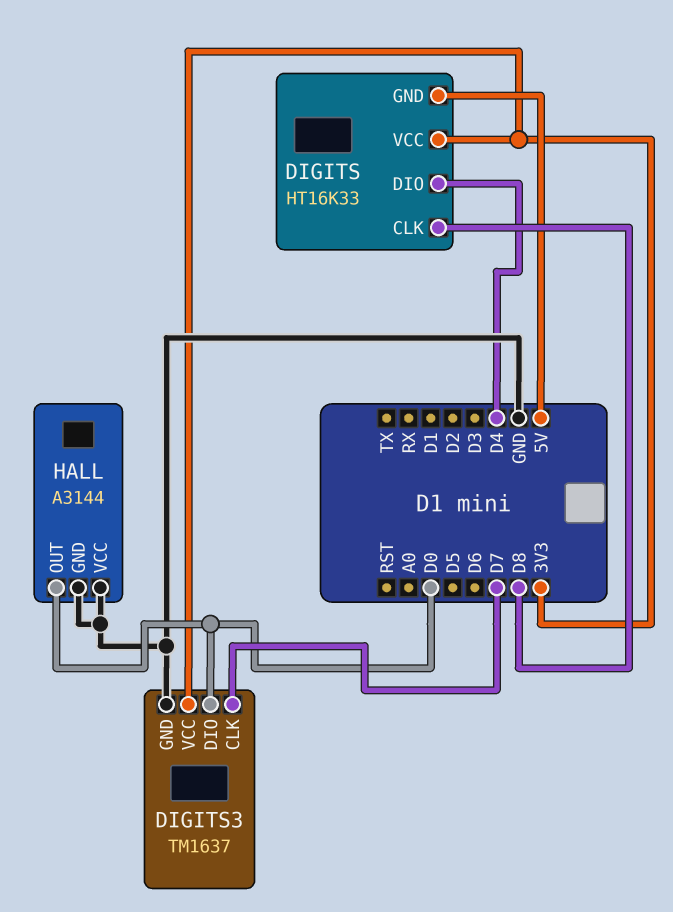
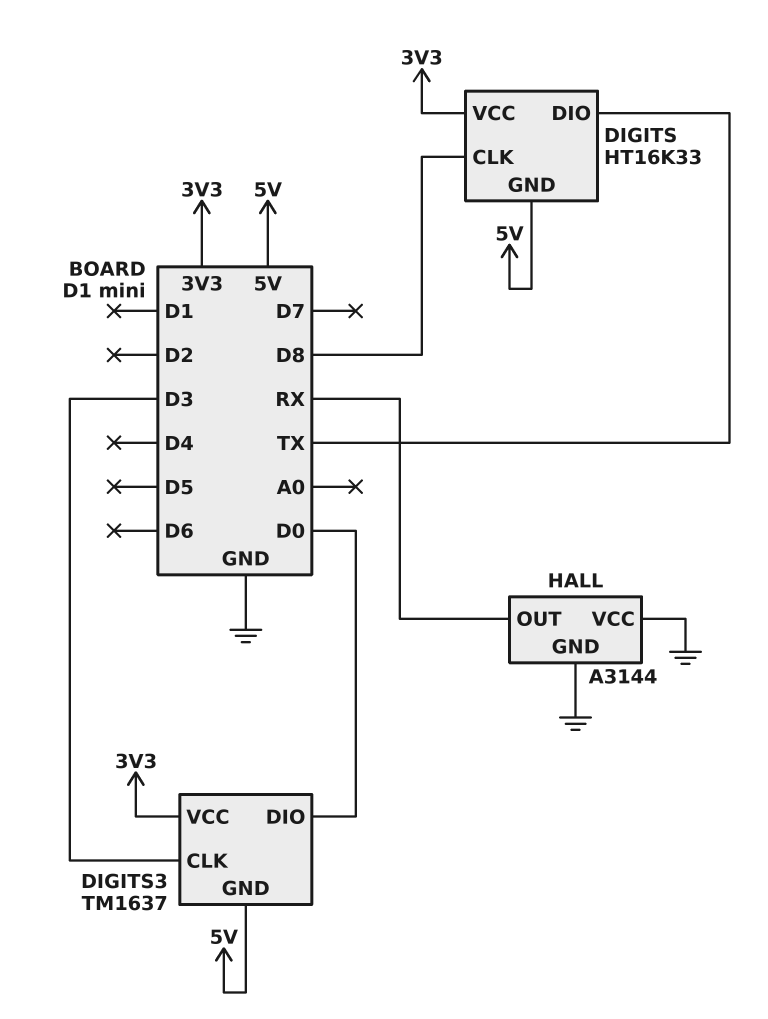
DIGITS pin DIO: D4 -> TX
DIGITS3 pin CLK: D7 -> D3
DIGITS3 pin GND: GND -> 5V
HALL pin OUT: D0 -> RX

